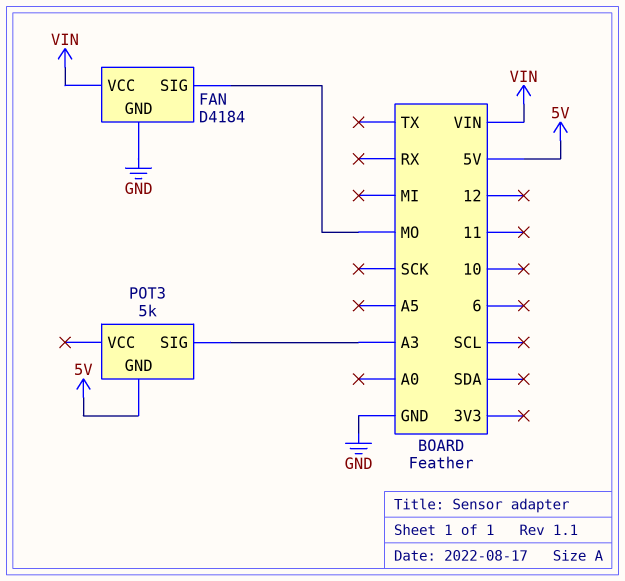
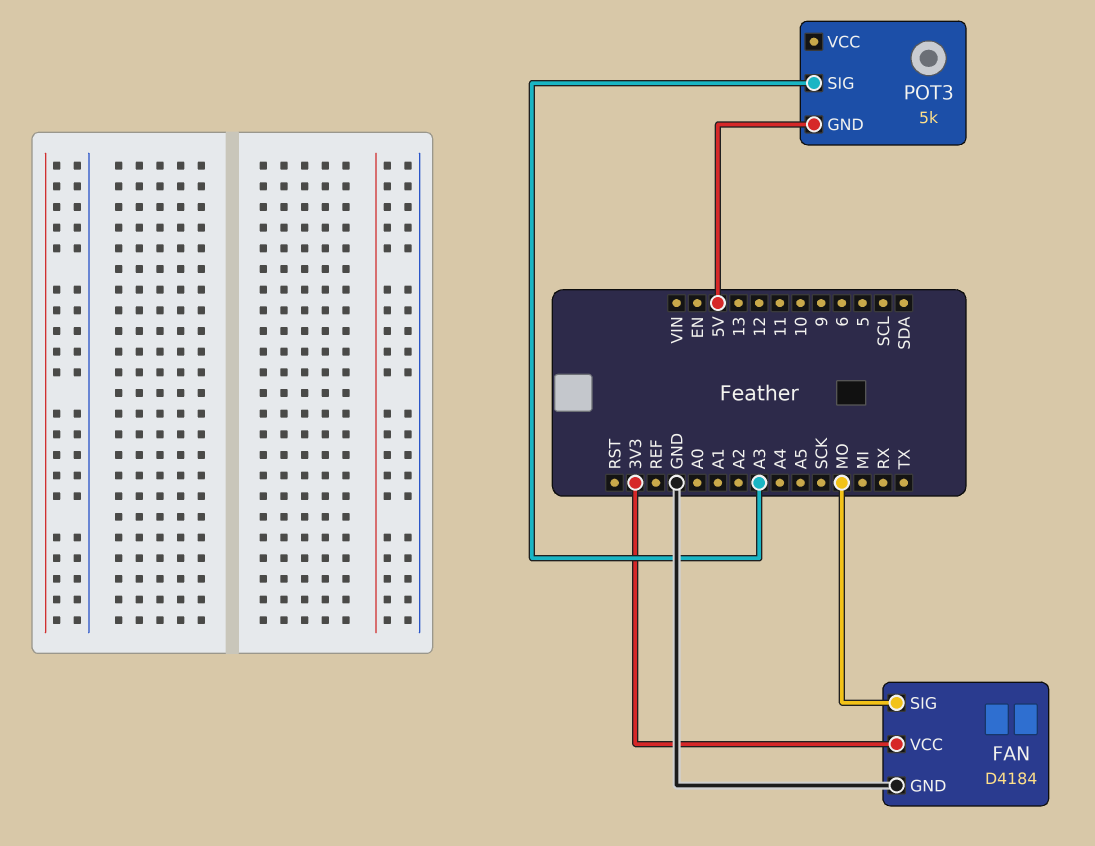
FAN pin VCC: VIN -> 3V3

